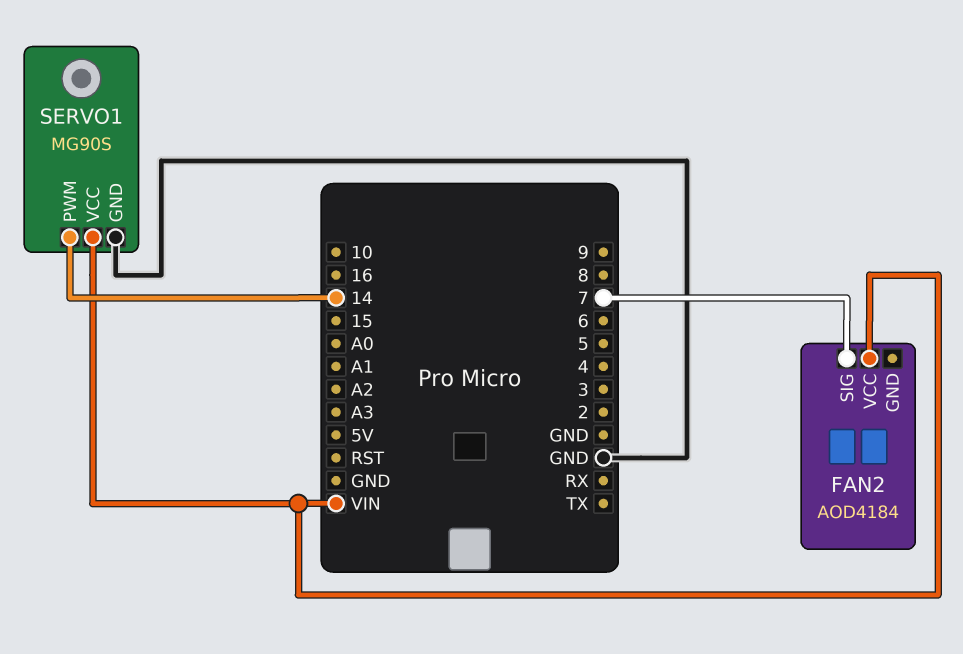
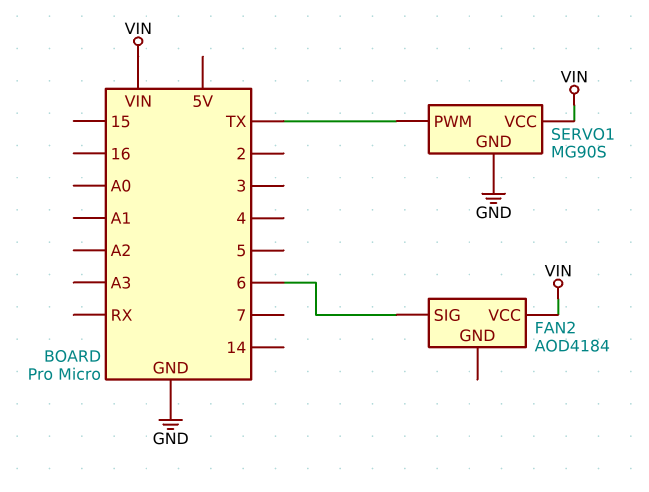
FAN2 pin SIG: 7 -> 6
SERVO1 pin PWM: 14 -> TX

